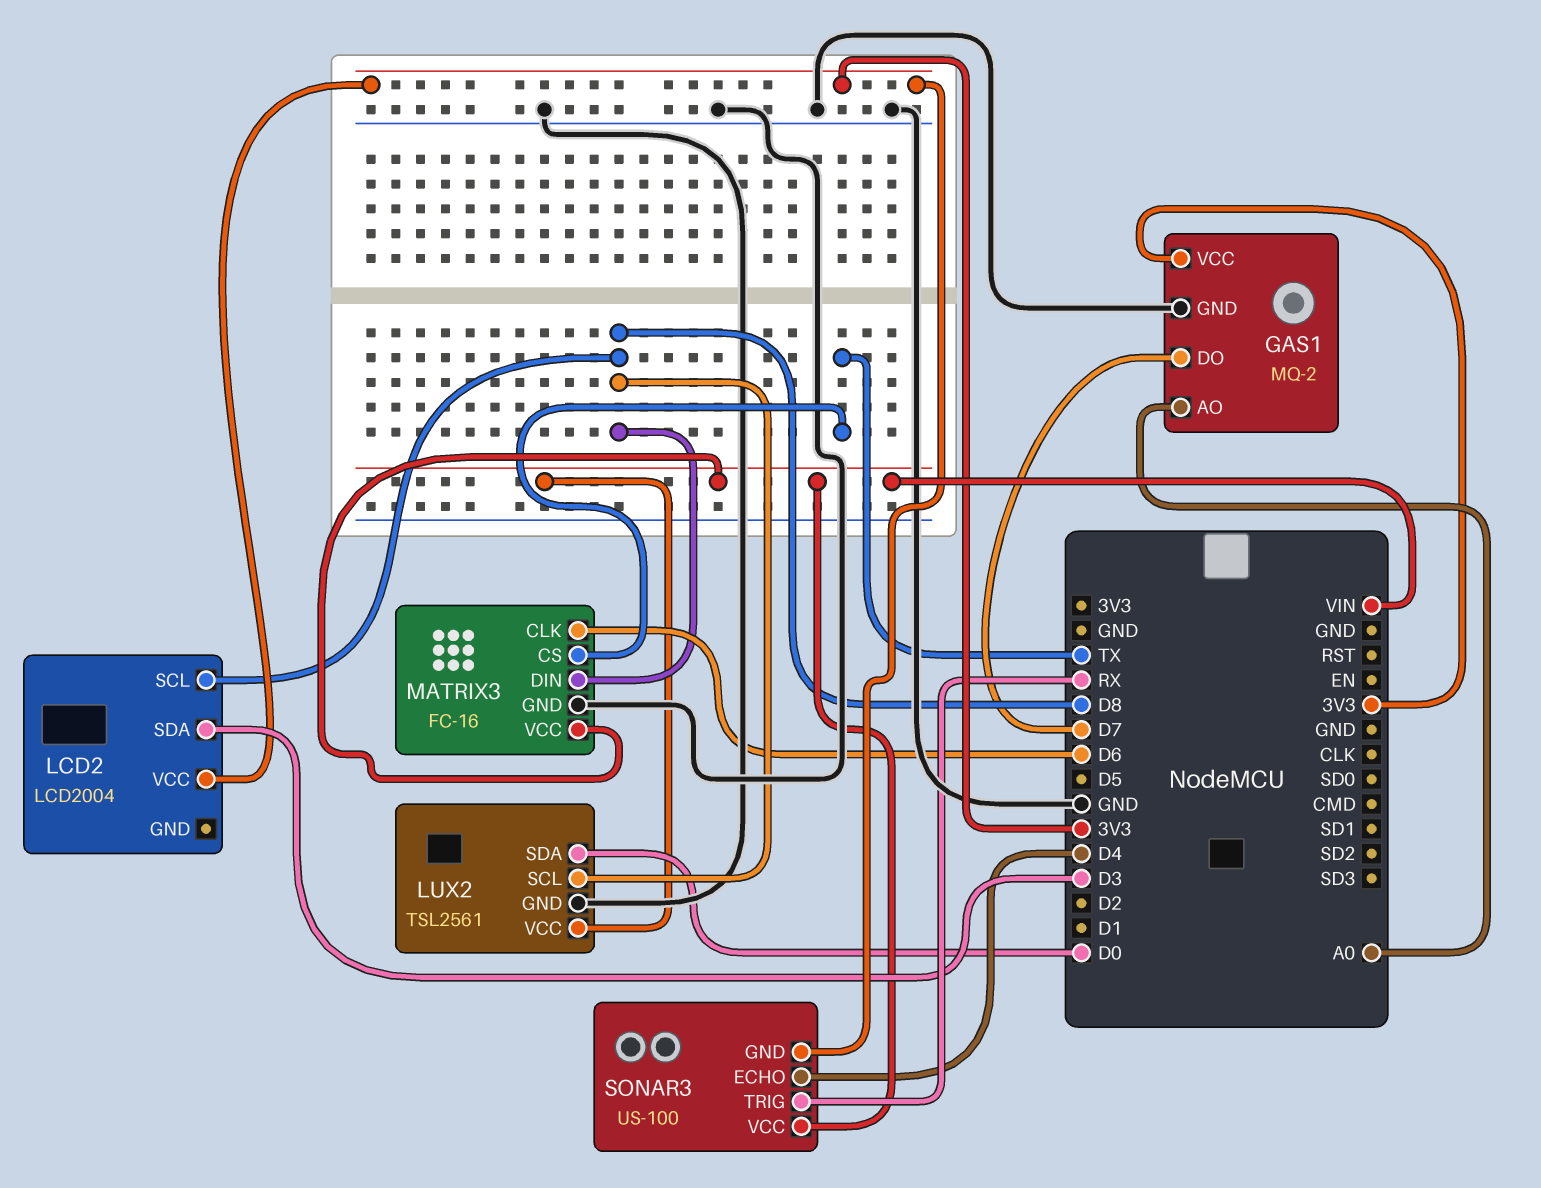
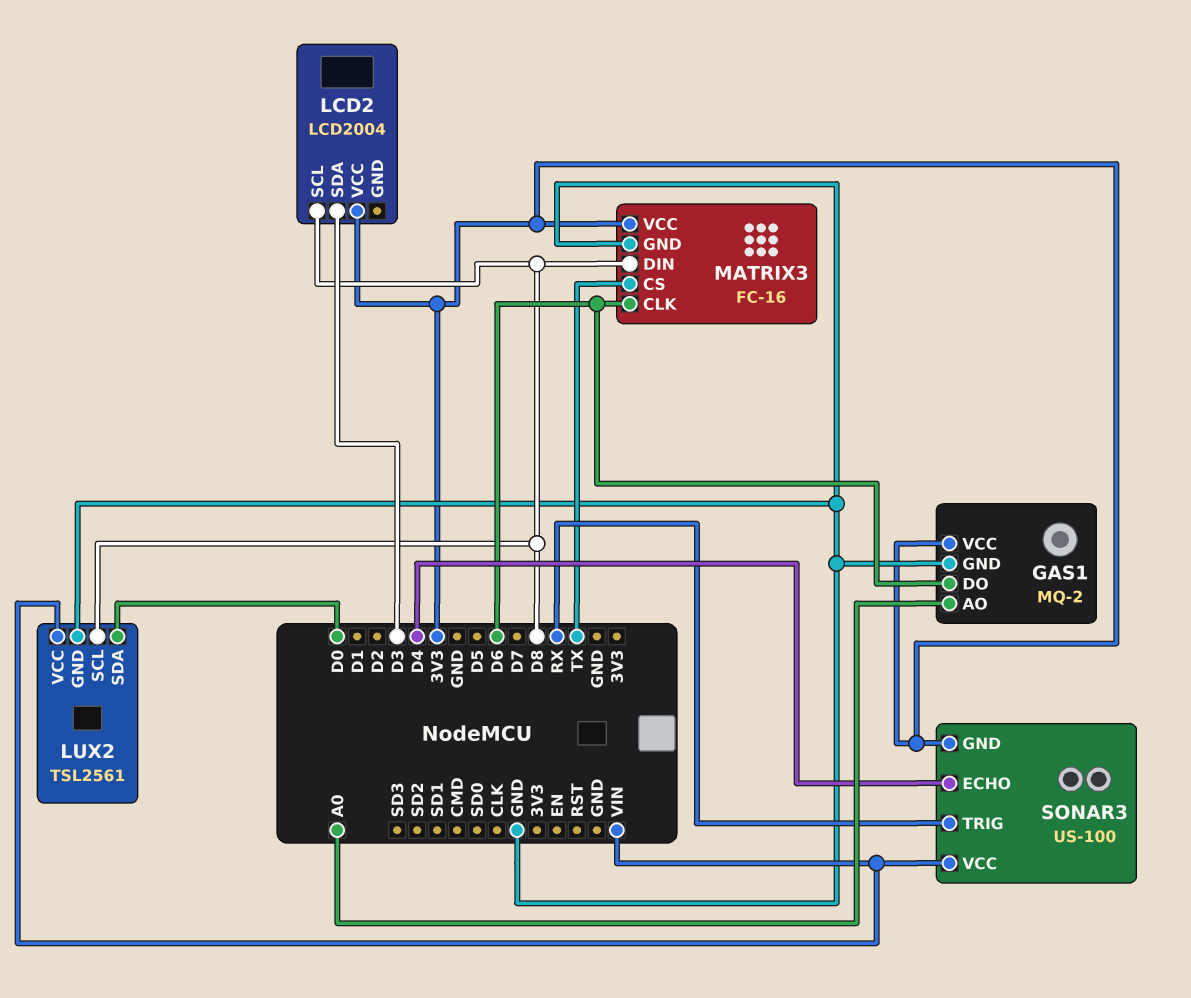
GAS1 pin DO: D7 -> D6
MATRIX3 pin VCC: VIN -> 3V3

